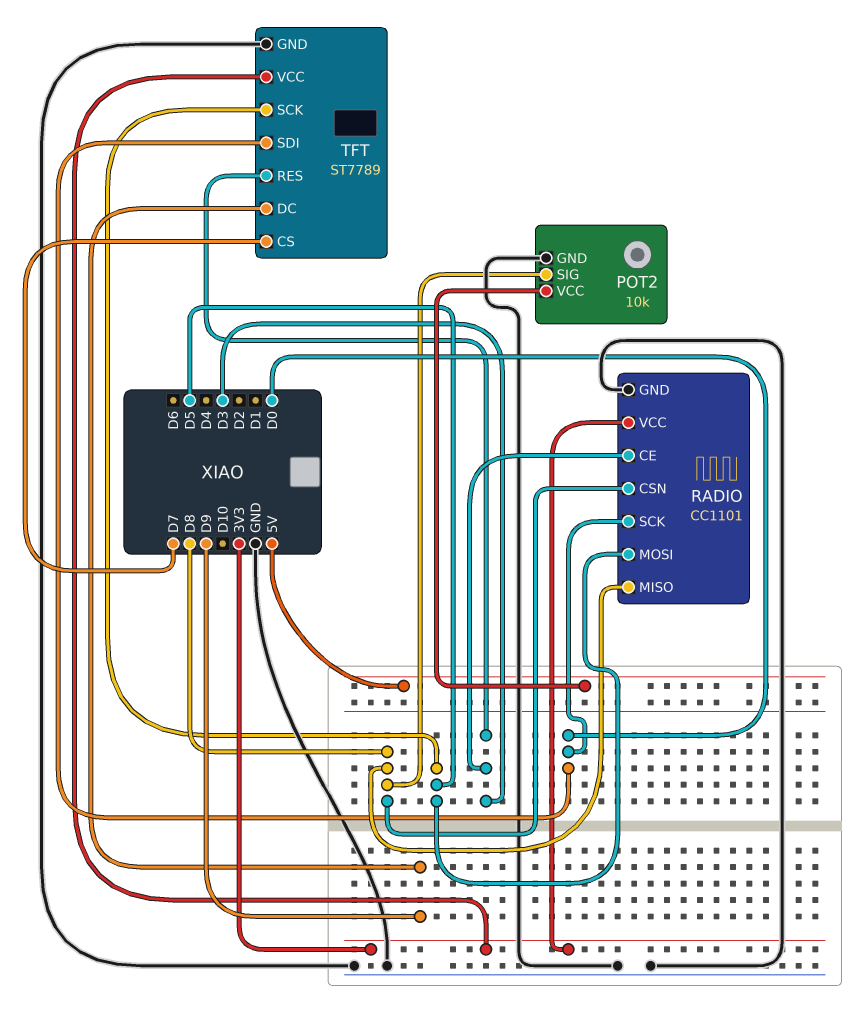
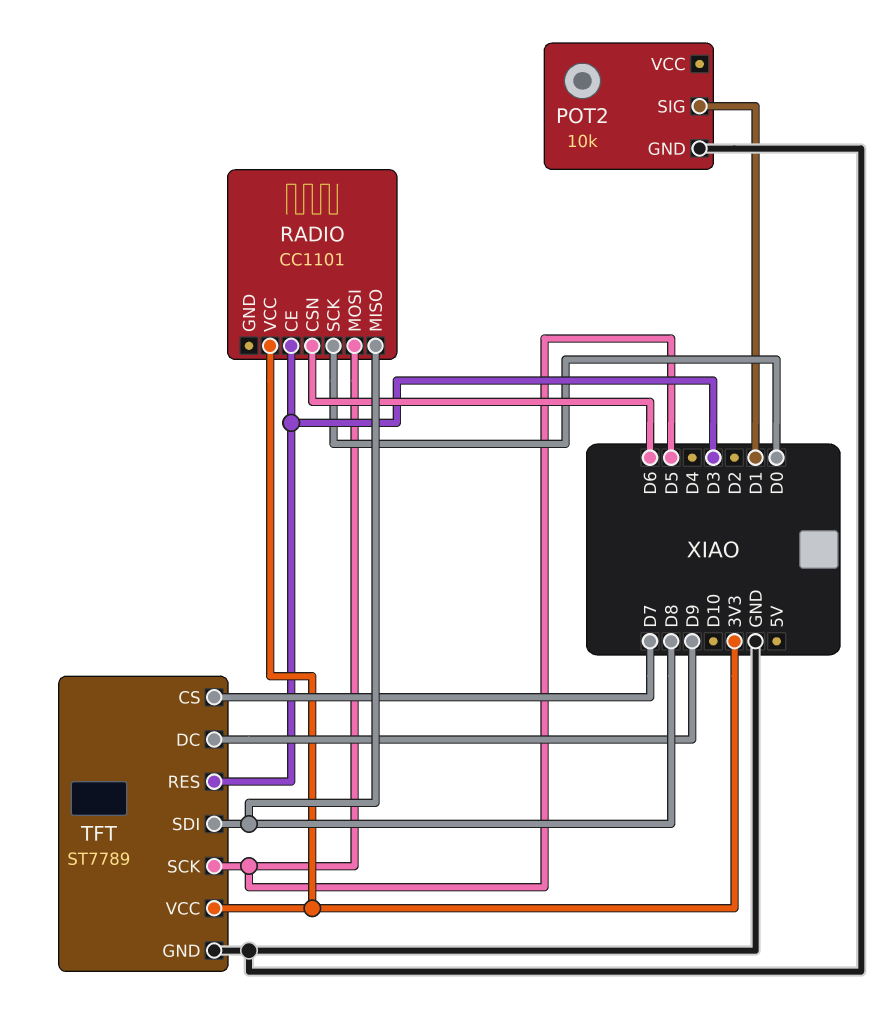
POT2 pin SIG: D8 -> D1
POT2 pin VCC: 5V -> none
RADIO pin CSN: D8 -> D6
RADIO pin GND: GND -> none
TFT pin SDI: D0 -> D8

